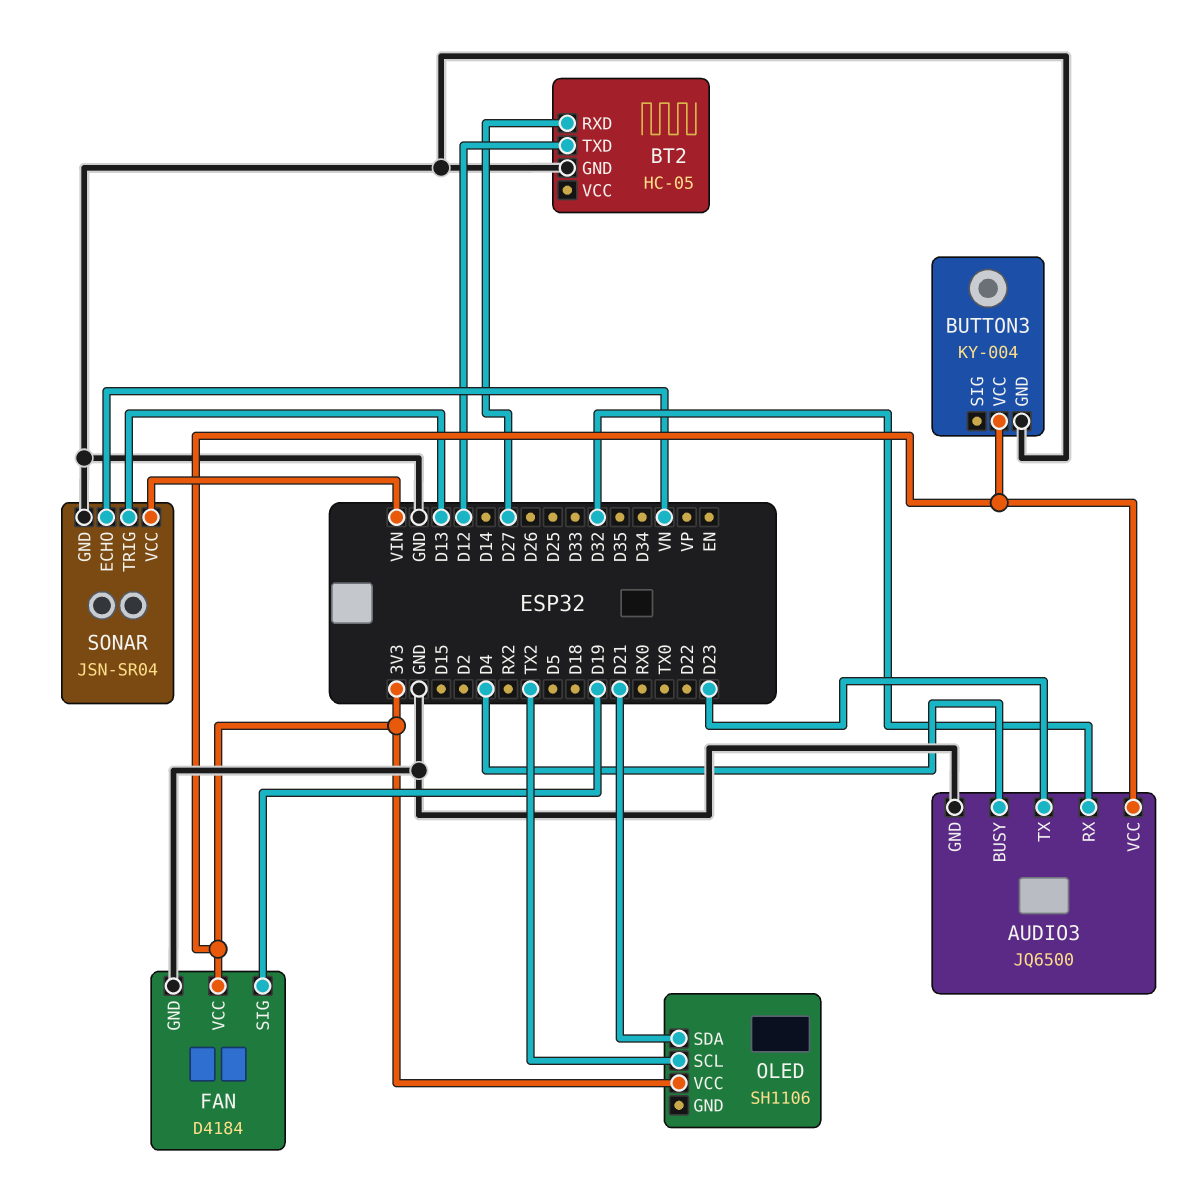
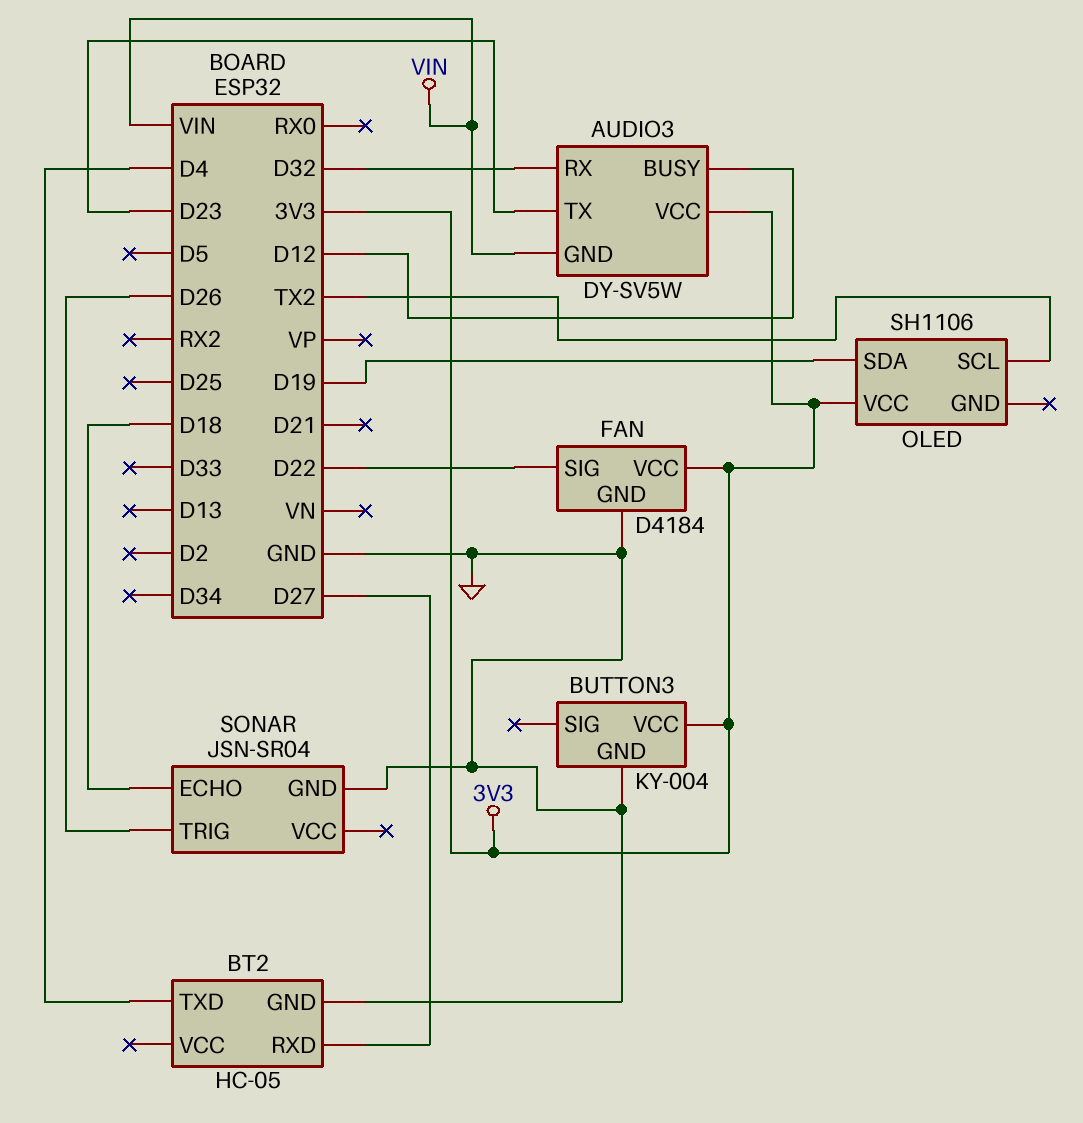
AUDIO3: JQ6500 -> DY-SV5W
AUDIO3 pin BUSY: D4 -> D12
AUDIO3 pin GND: GND -> VIN
BT2 pin TXD: D12 -> D4
FAN pin SIG: D19 -> D22
OLED pin SDA: D21 -> D19
SONAR pin ECHO: VN -> D18
SONAR pin TRIG: D13 -> D26
SONAR pin VCC: VIN -> none

